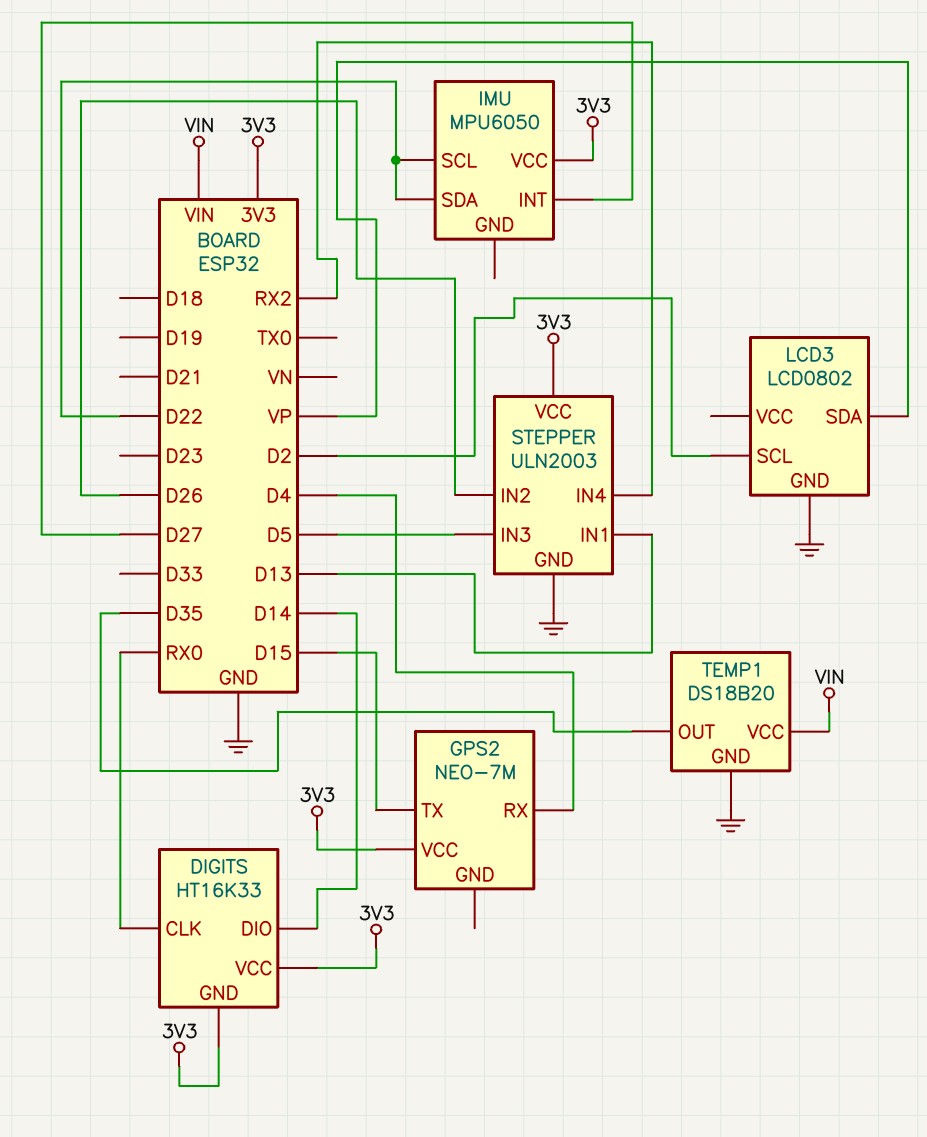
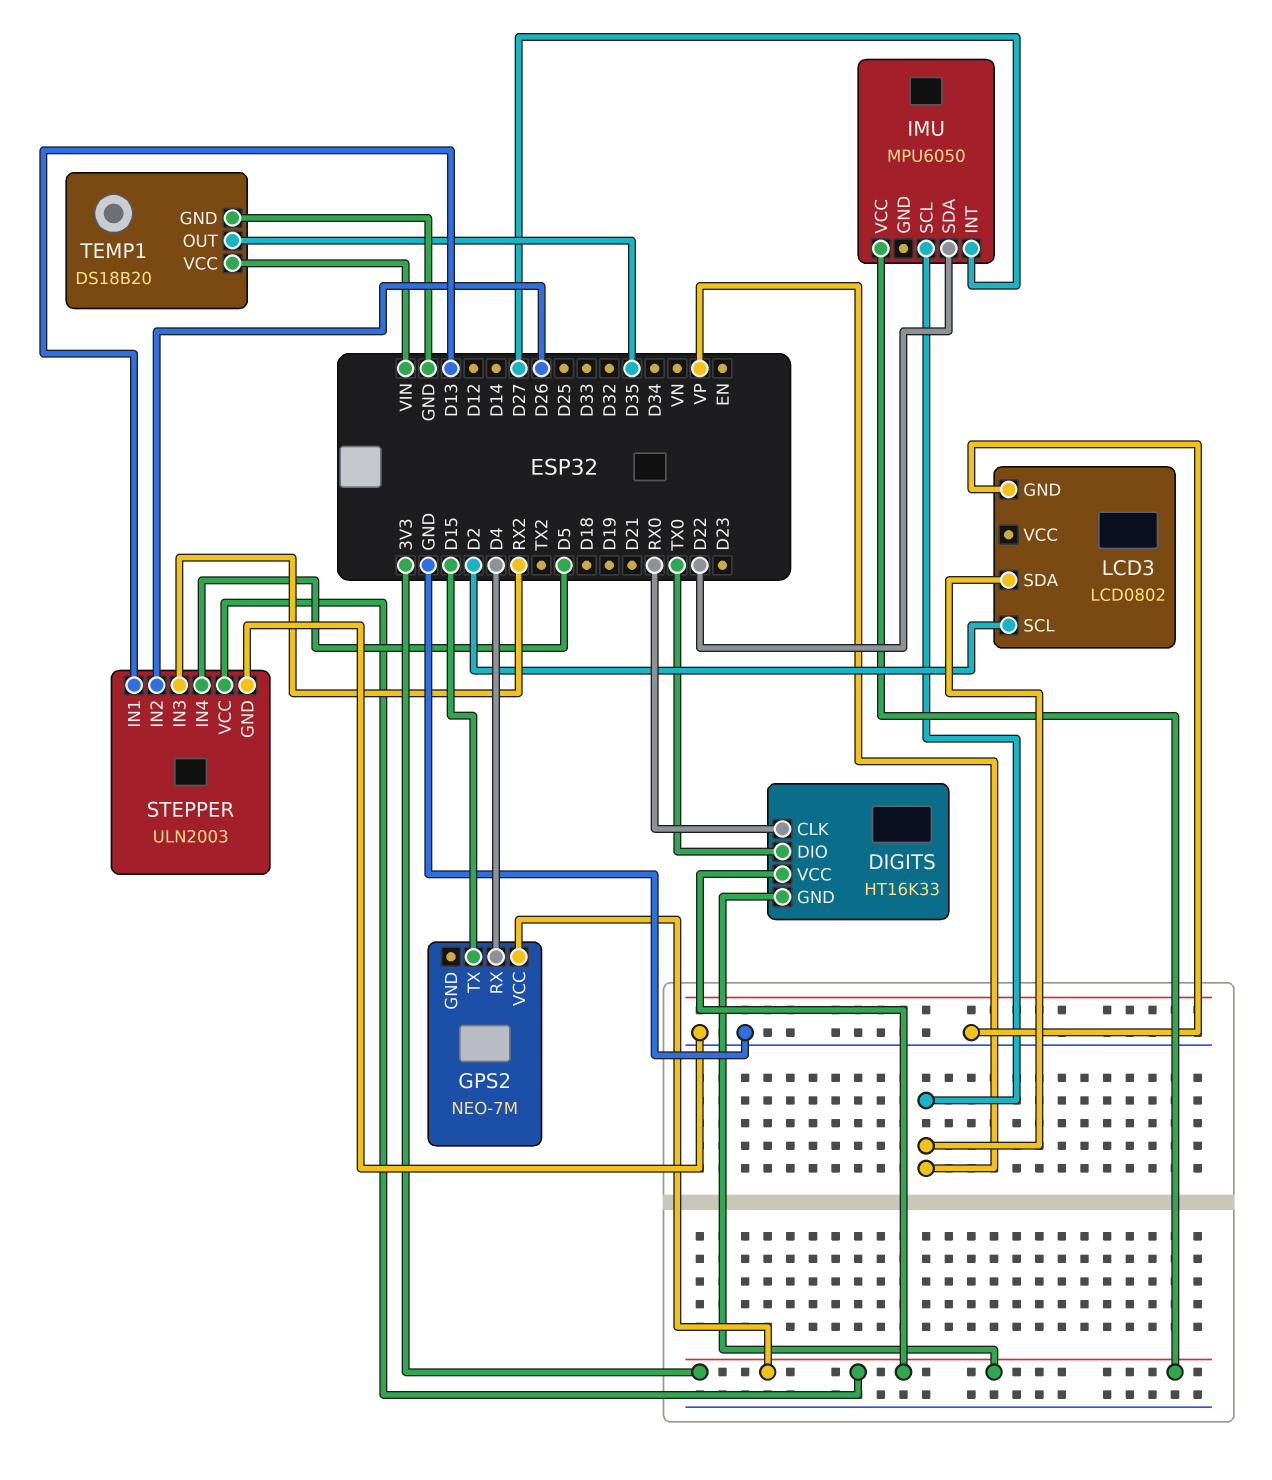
DIGITS pin DIO: D14 -> TX0
IMU pin SCL: D22 -> VP
STEPPER pin IN3: D5 -> RX2
STEPPER pin IN4: RX2 -> D5

